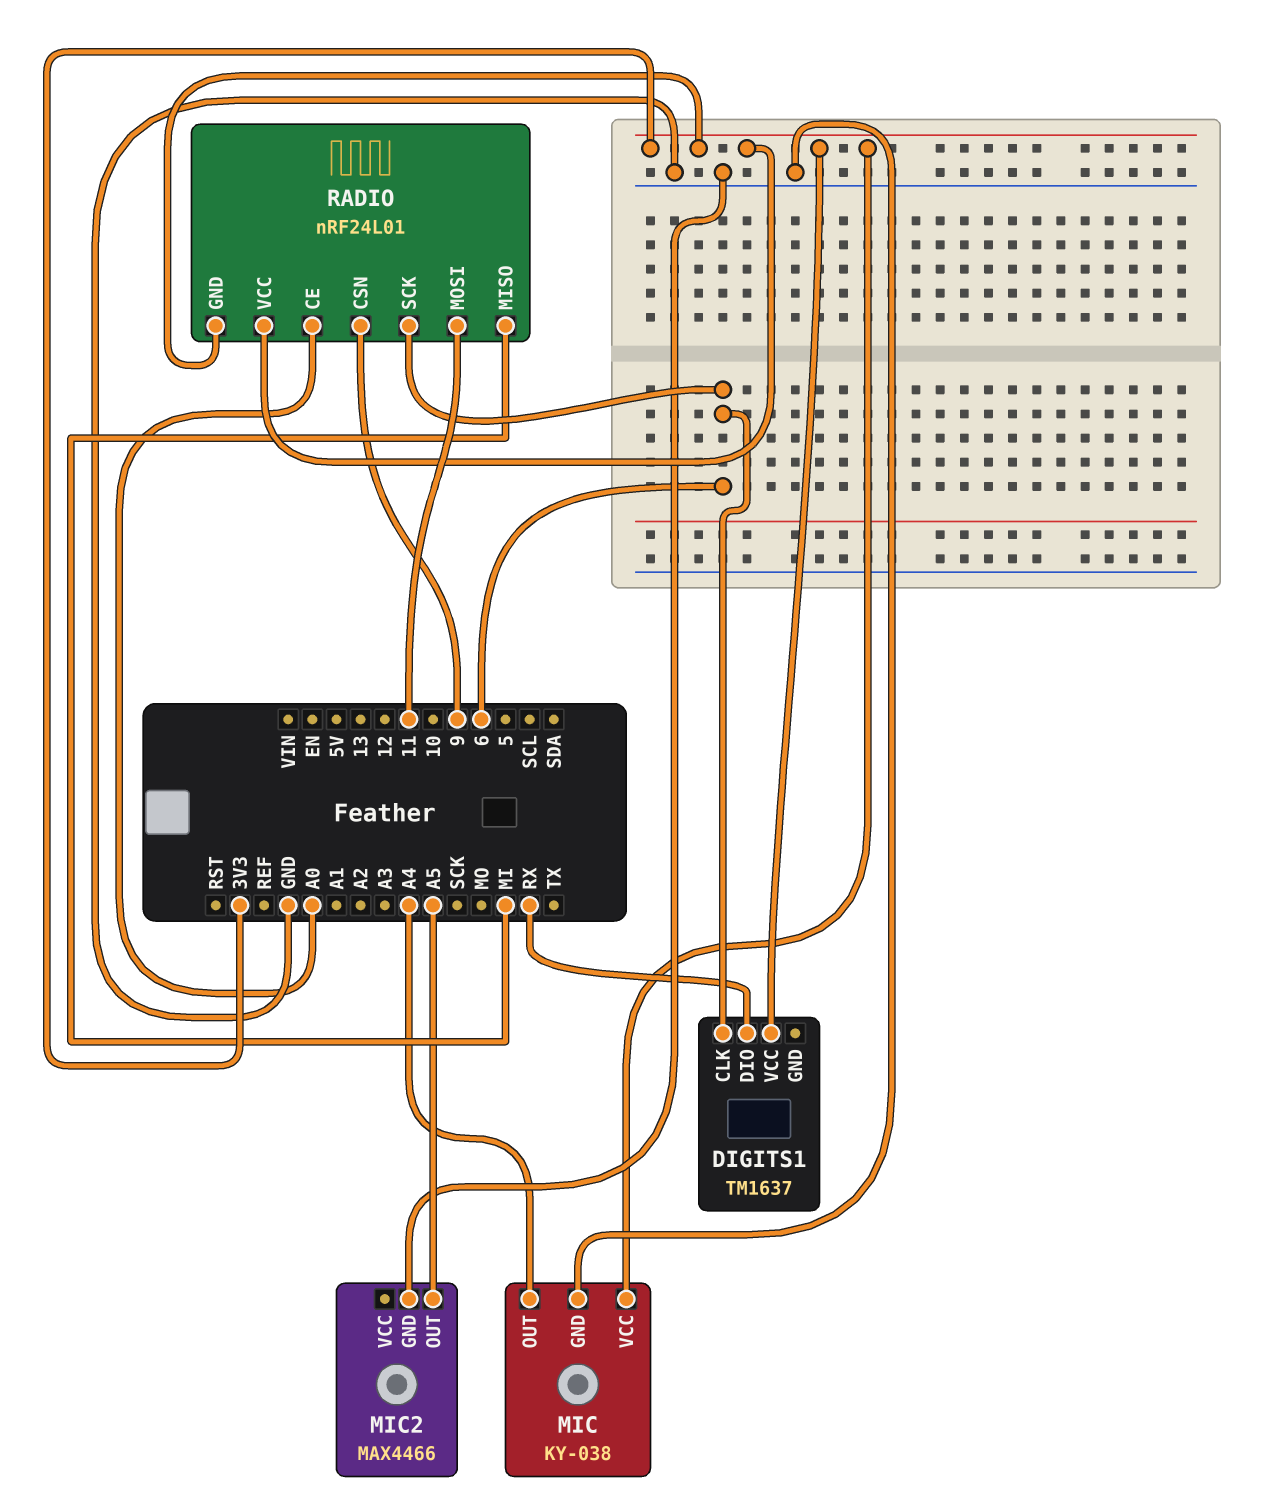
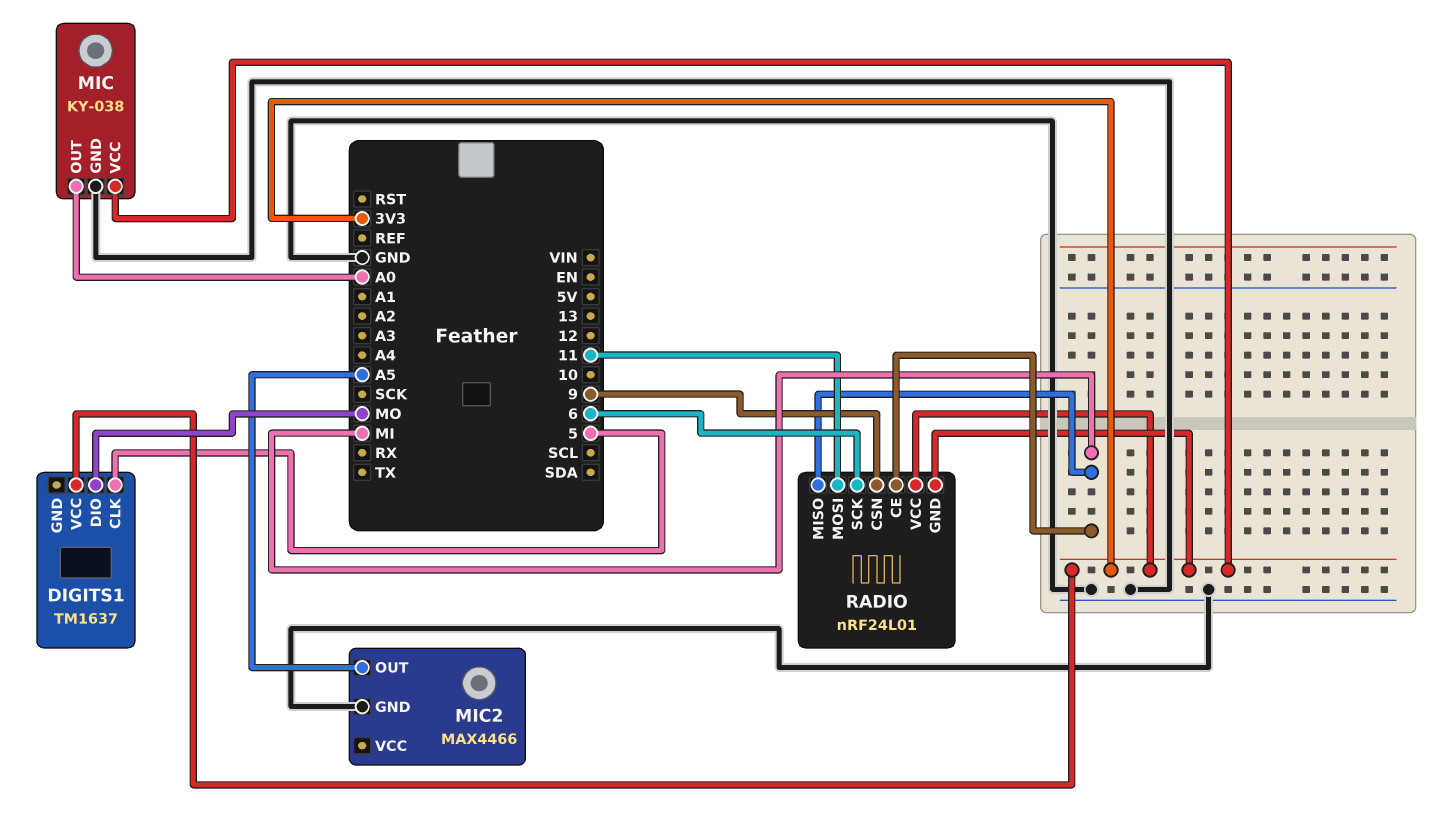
DIGITS1 pin CLK: 6 -> 5
DIGITS1 pin DIO: RX -> MO
MIC pin OUT: A4 -> A0
RADIO pin CE: A0 -> MI

